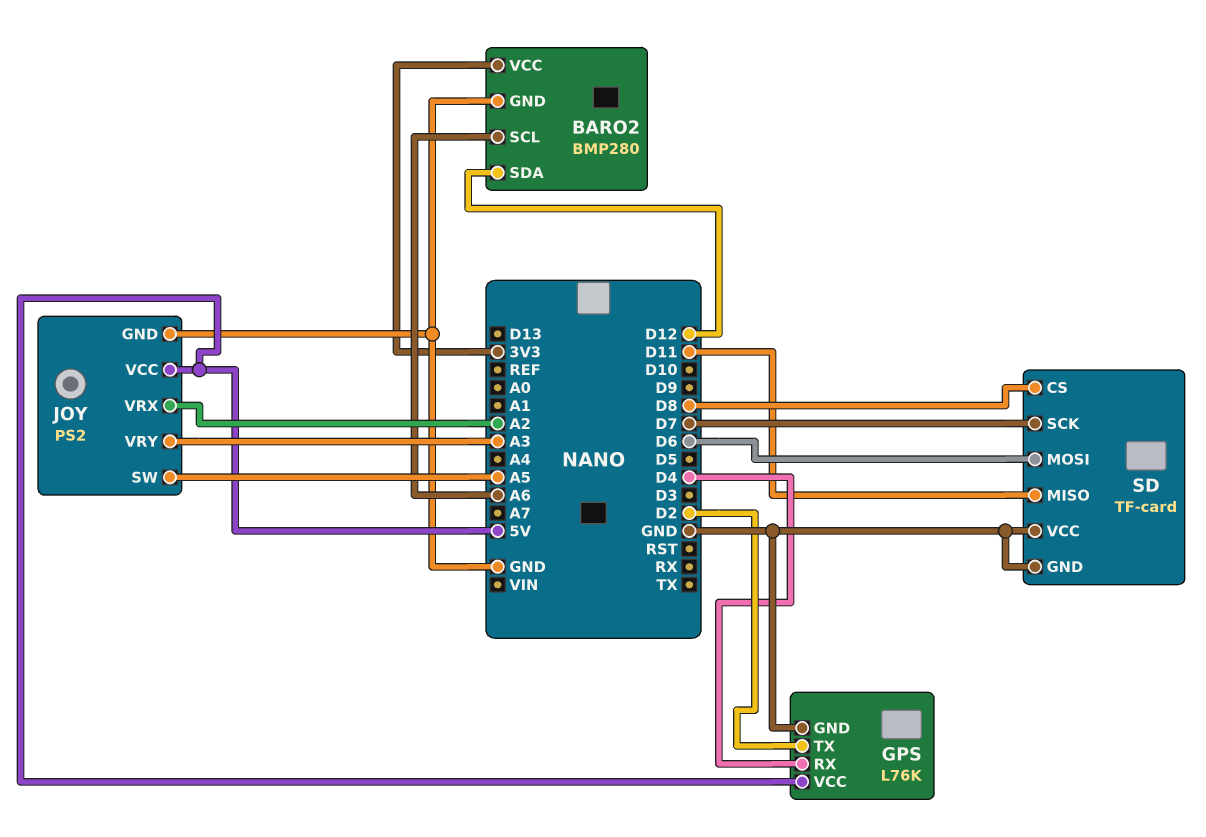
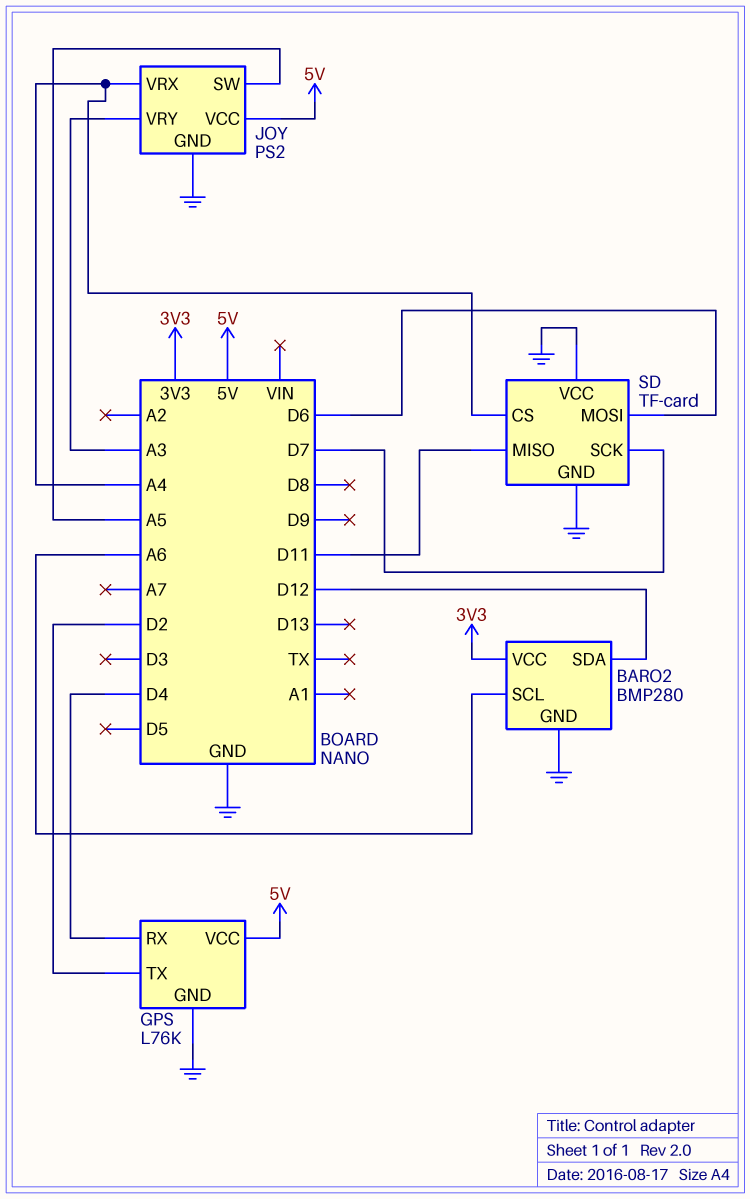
JOY pin VRX: A2 -> A4
SD pin CS: D8 -> A4

